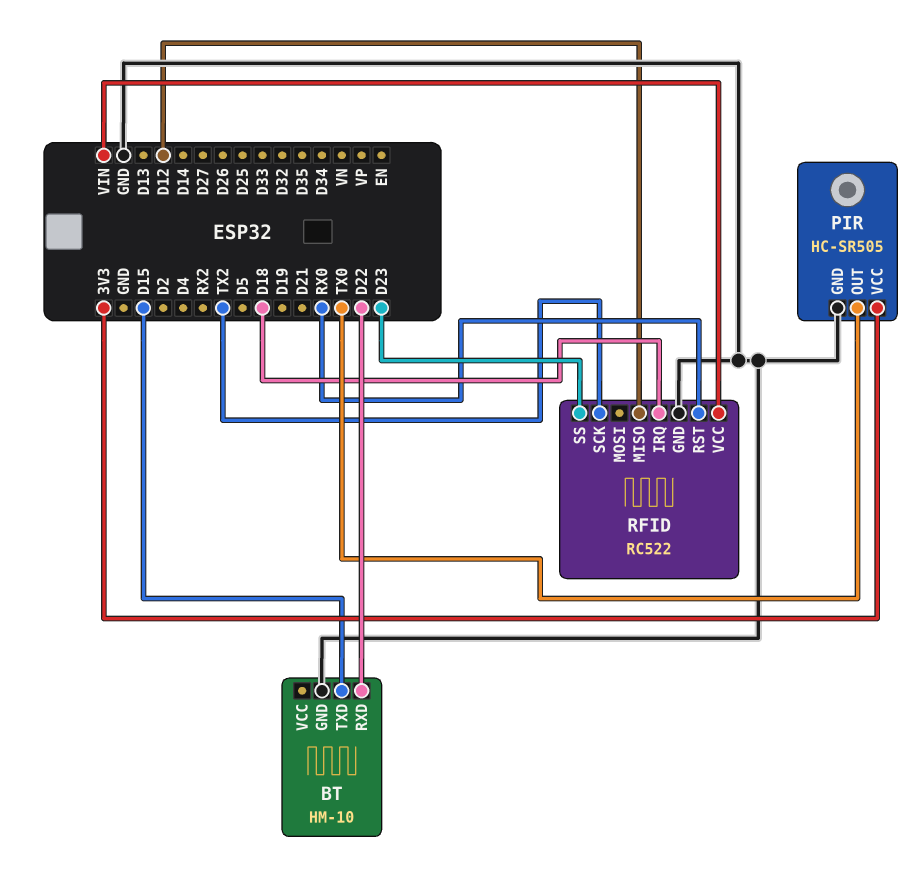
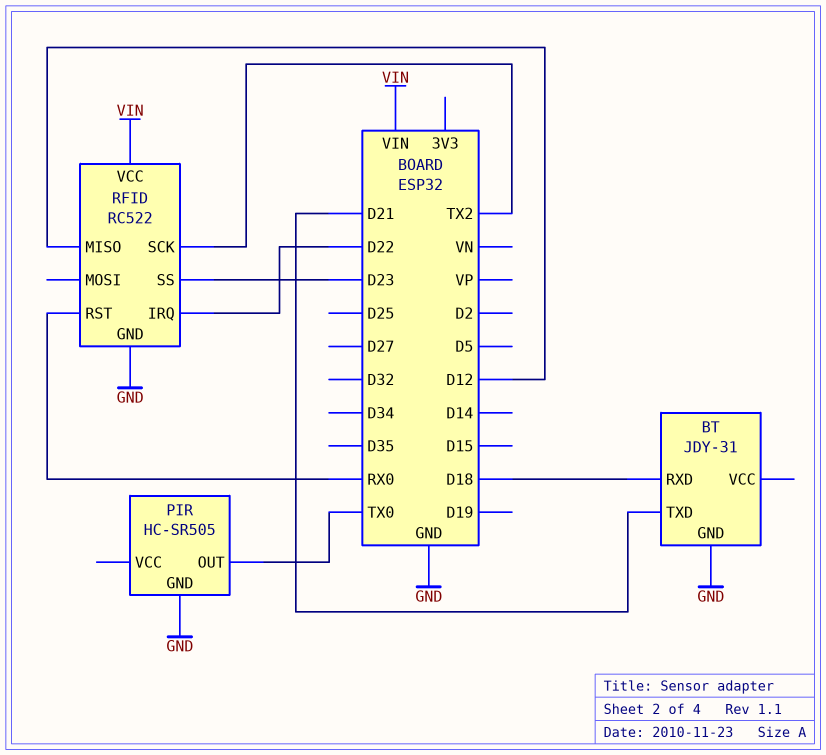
BT: HM-10 -> JDY-31
BT pin RXD: D22 -> D18
BT pin TXD: D15 -> D21
PIR pin VCC: 3V3 -> none
RFID pin IRQ: D18 -> D22

